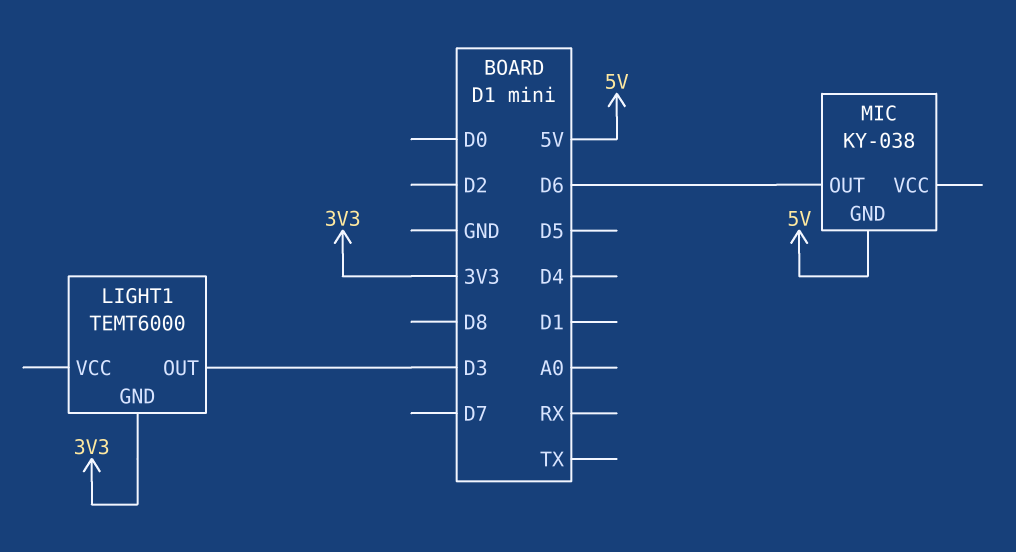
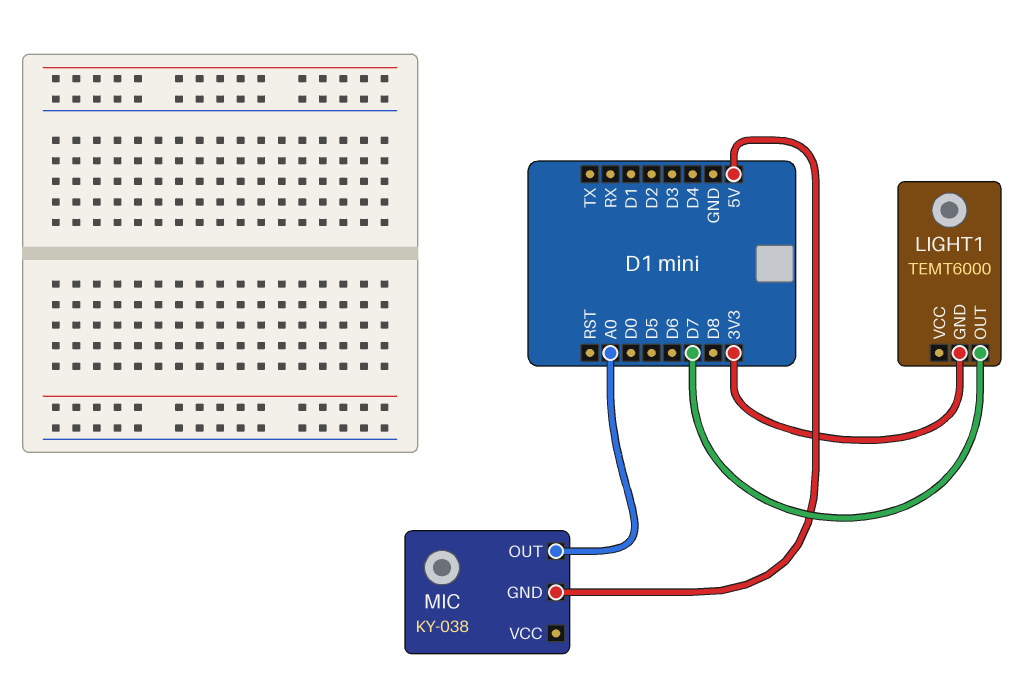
LIGHT1 pin OUT: D3 -> D7
MIC pin OUT: D6 -> A0

